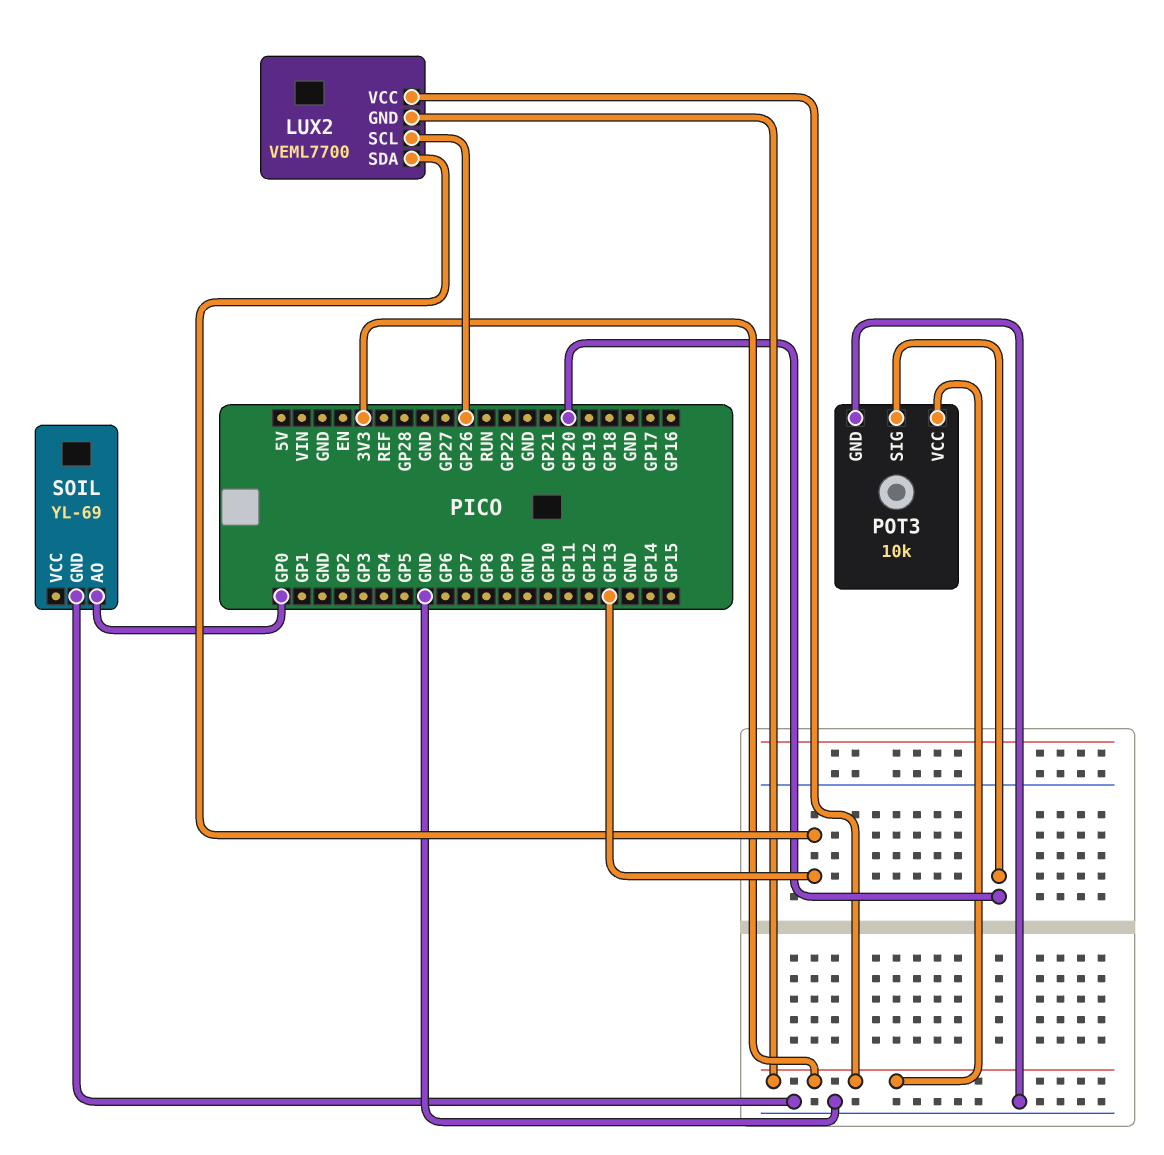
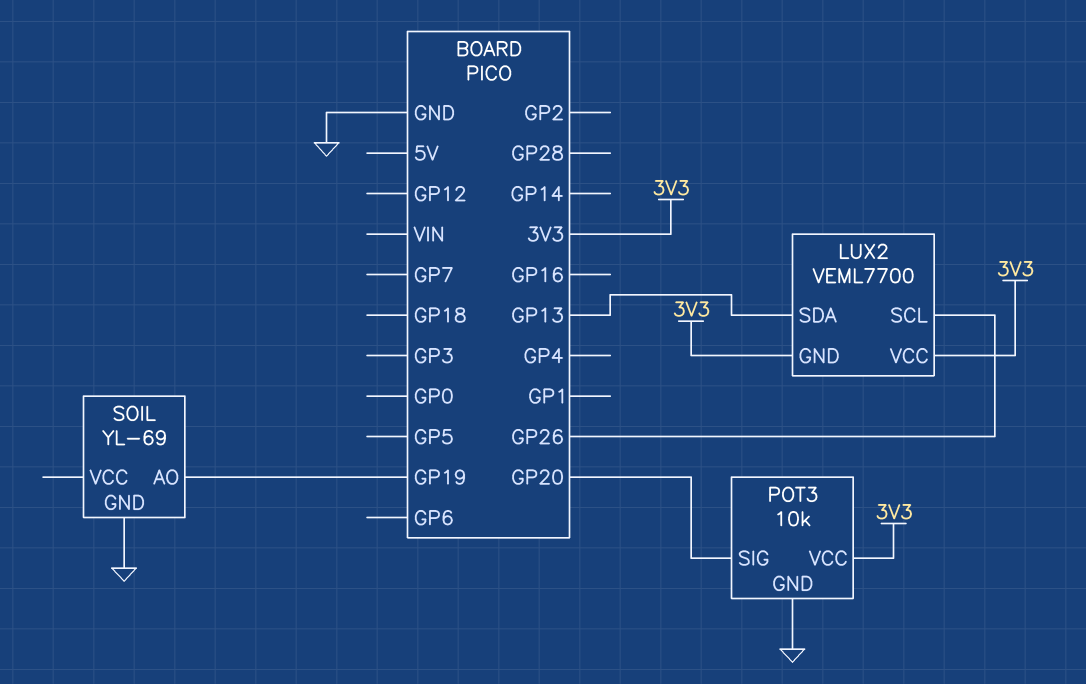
SOIL pin AO: GP0 -> GP19

